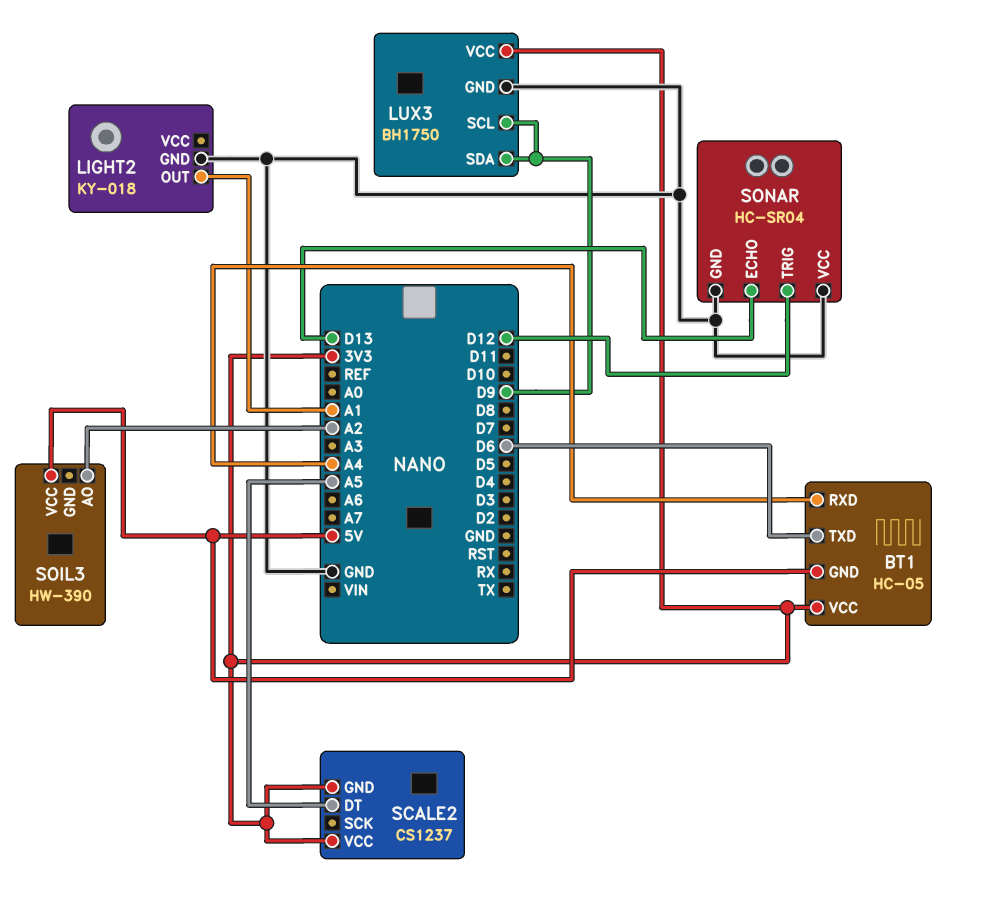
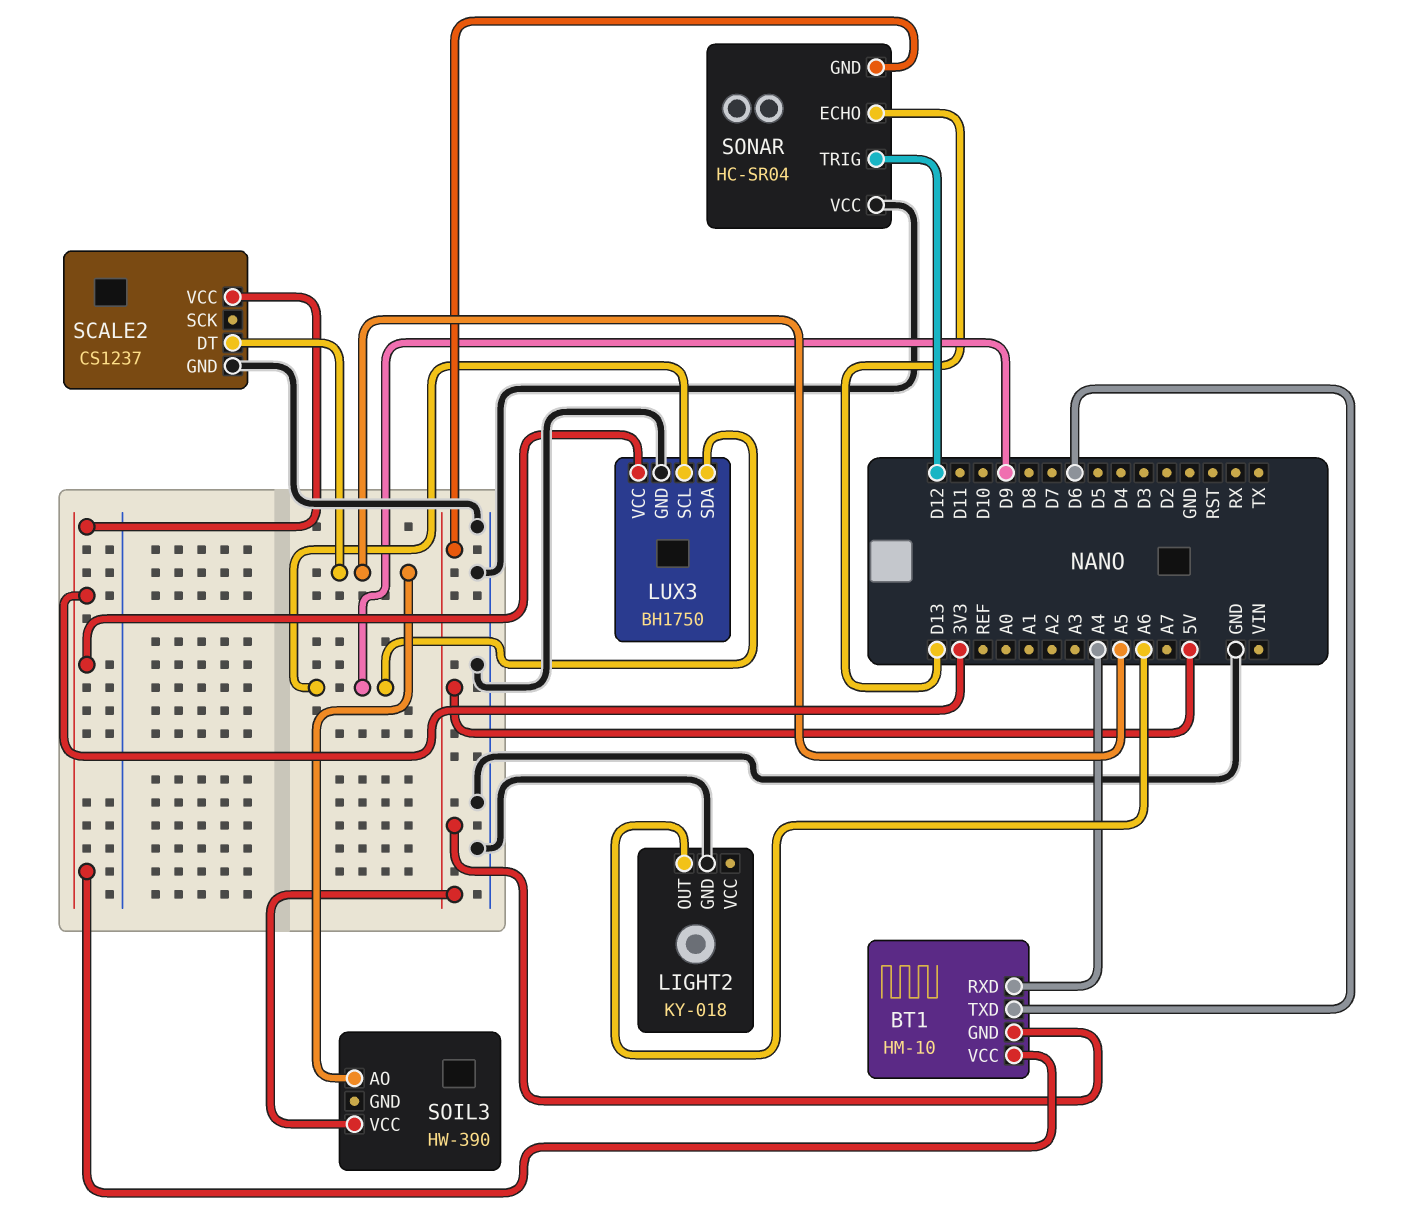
BT1: HC-05 -> HM-10
LIGHT2 pin OUT: A1 -> A6
SCALE2 pin GND: 3V3 -> GND
SOIL3 pin AO: A2 -> A5
SONAR pin GND: GND -> 5V

